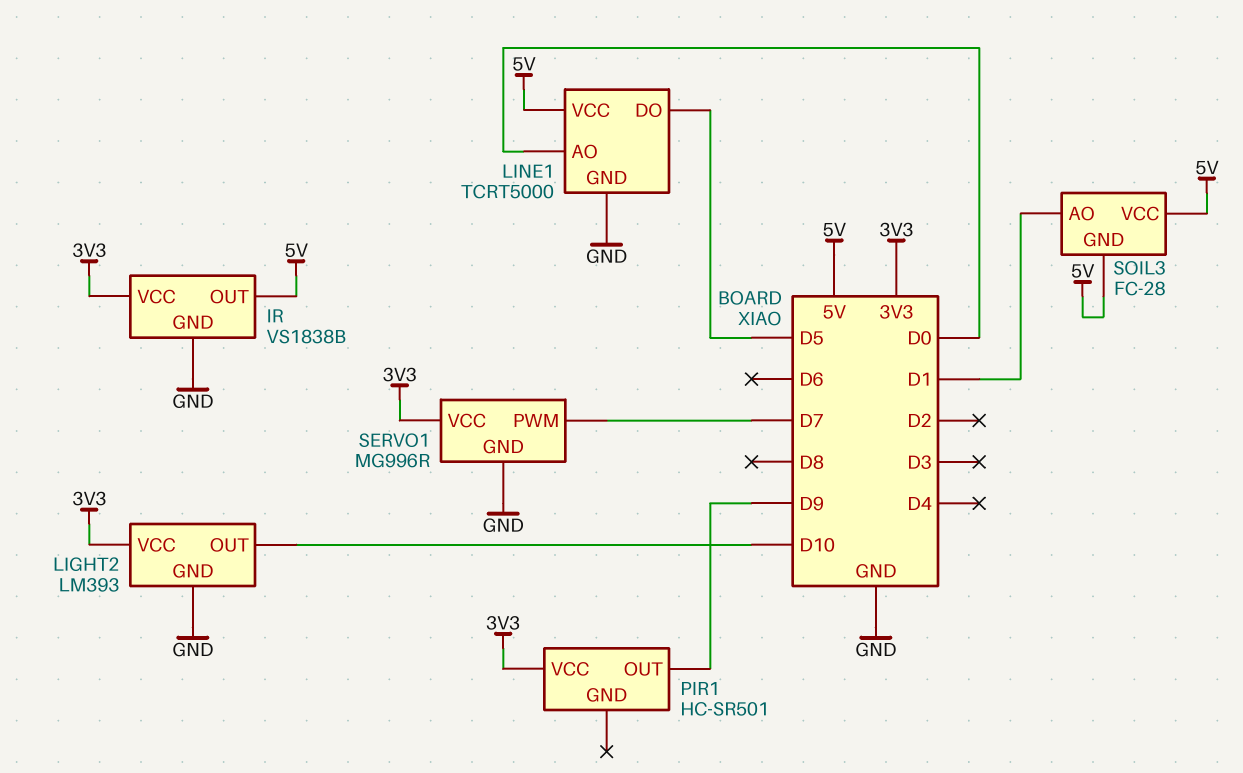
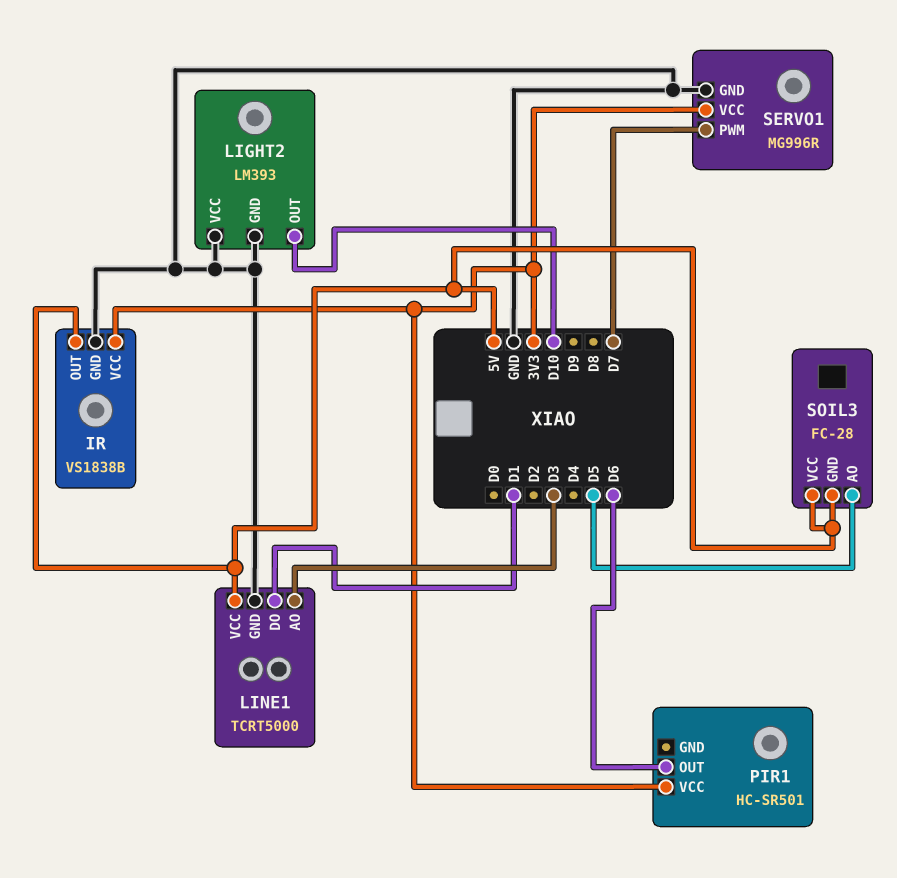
LIGHT2 pin VCC: 3V3 -> GND
LINE1 pin AO: D0 -> D3
LINE1 pin DO: D5 -> D1
PIR1 pin OUT: D9 -> D6
SOIL3 pin AO: D1 -> D5

